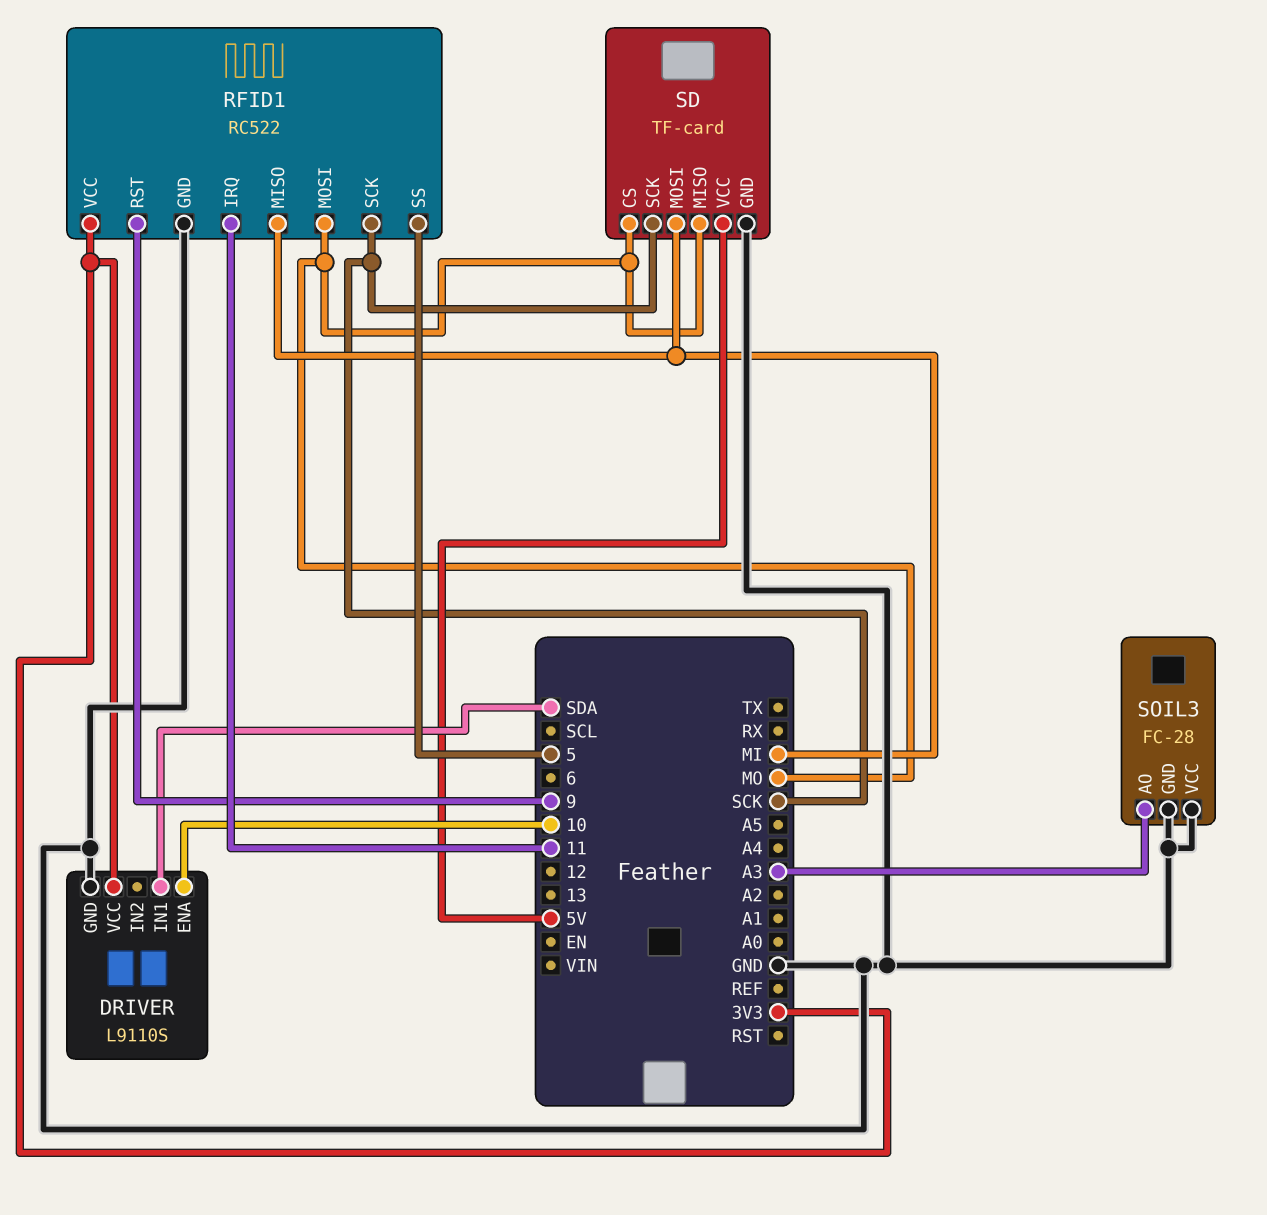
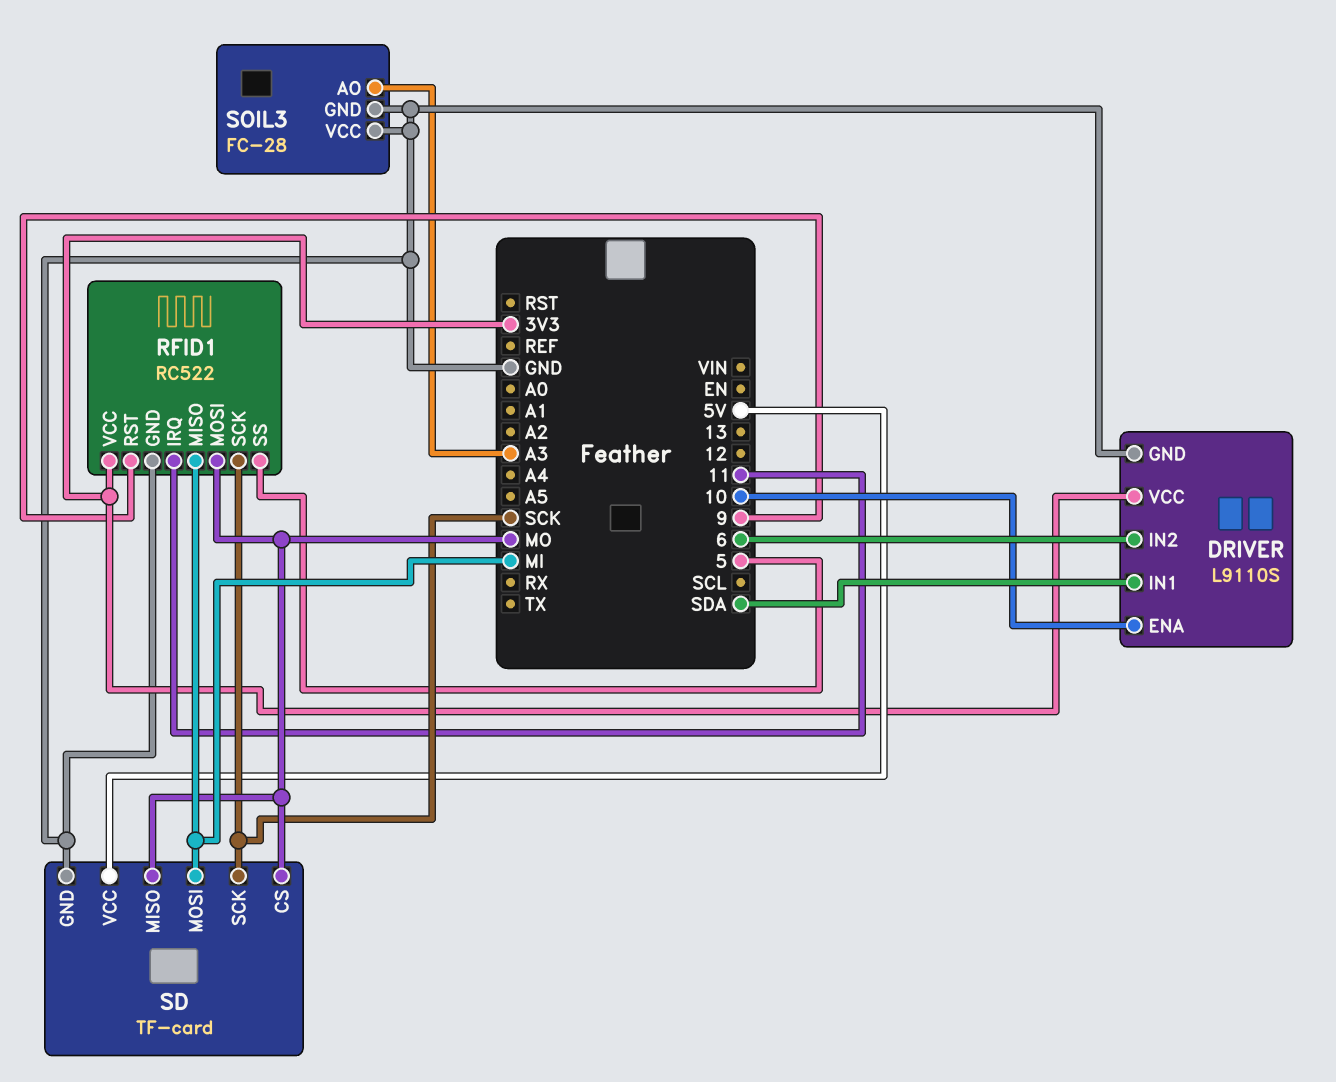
DRIVER pin IN2: none -> 6

